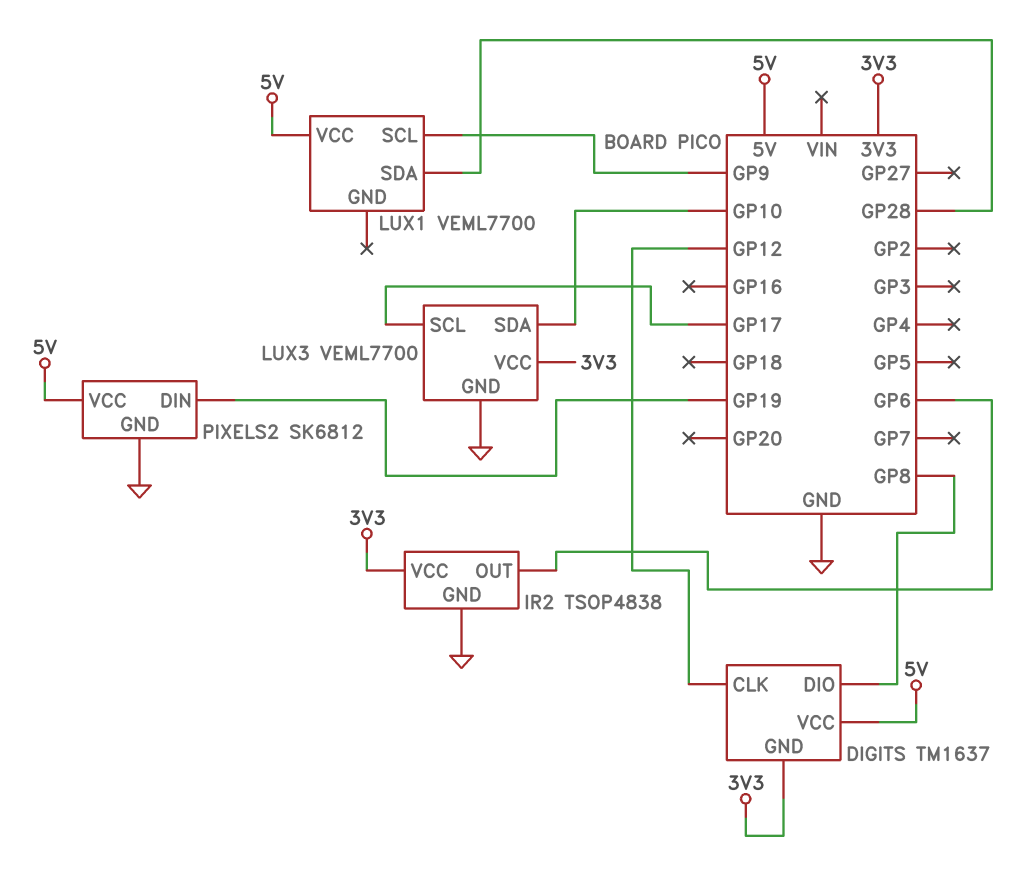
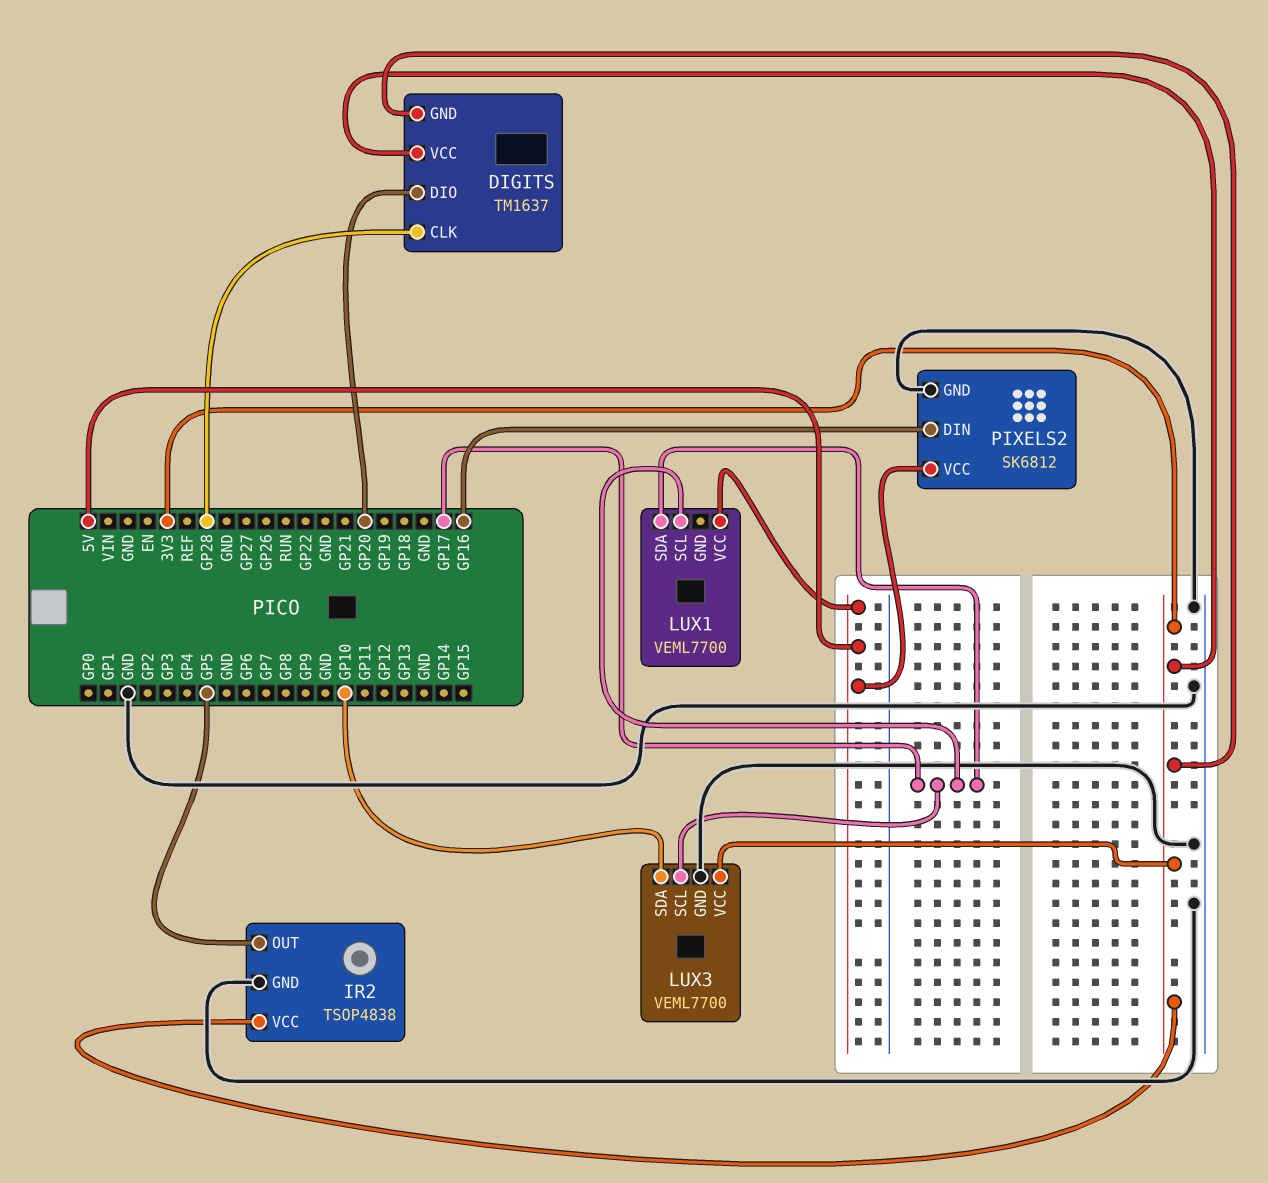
DIGITS pin CLK: GP12 -> GP28
DIGITS pin DIO: GP8 -> GP20
DIGITS pin VCC: 5V -> 3V3
IR2 pin OUT: GP6 -> GP5
LUX1 pin SCL: GP9 -> GP17
LUX1 pin SDA: GP28 -> GP17
PIXELS2 pin DIN: GP19 -> GP16

